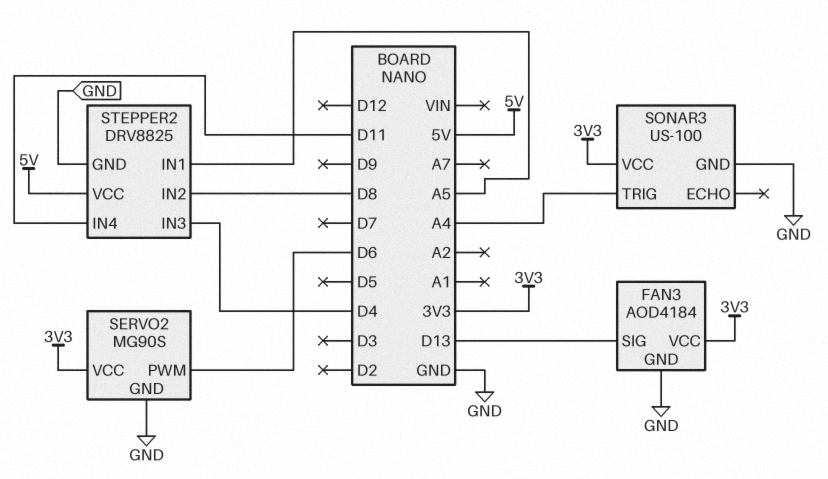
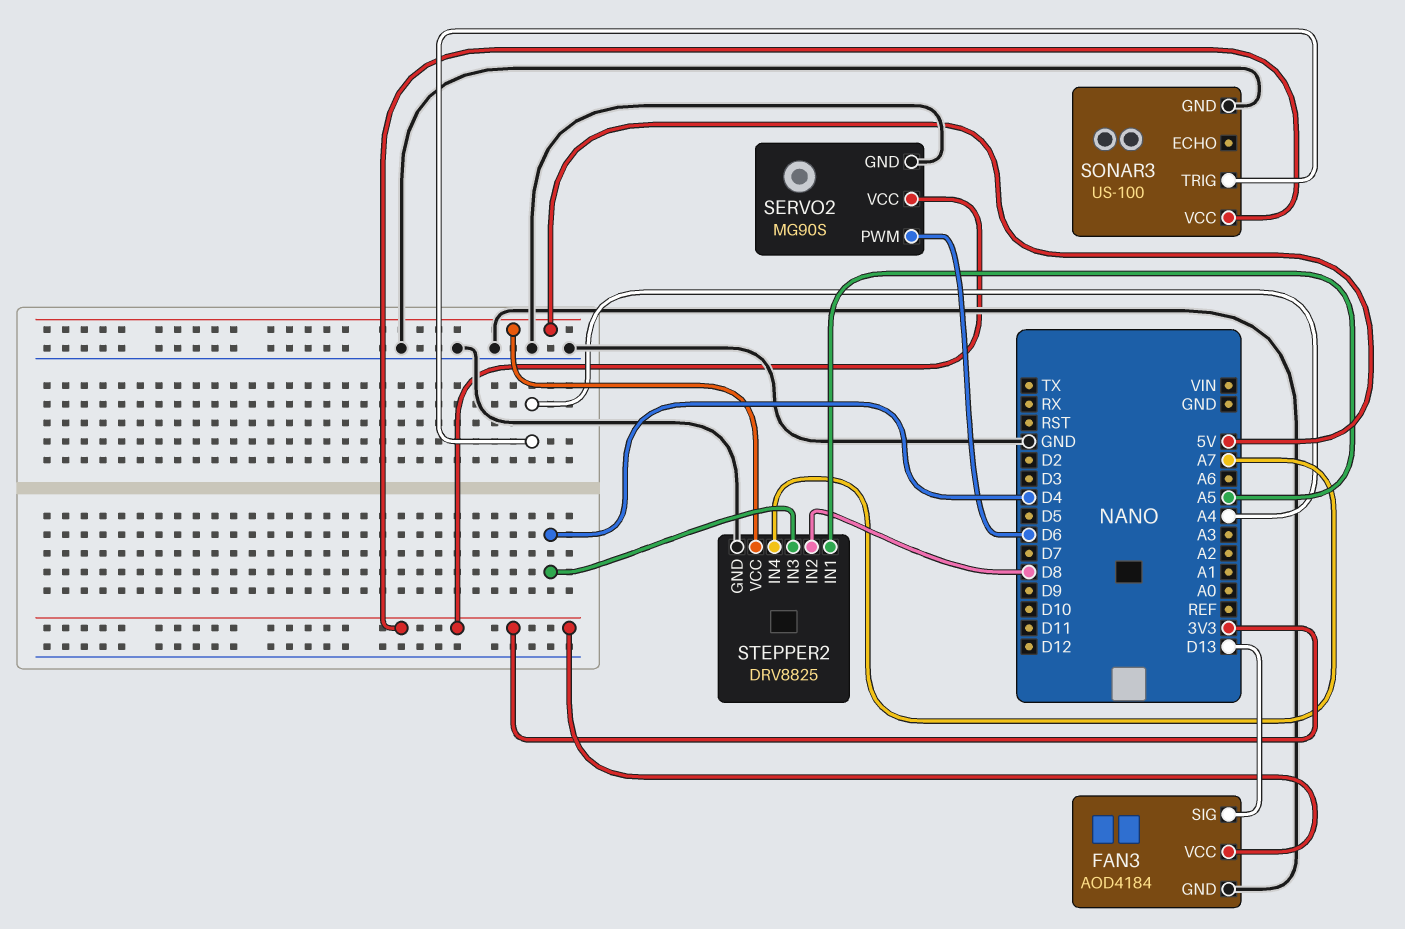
STEPPER2 pin IN4: D11 -> A7

